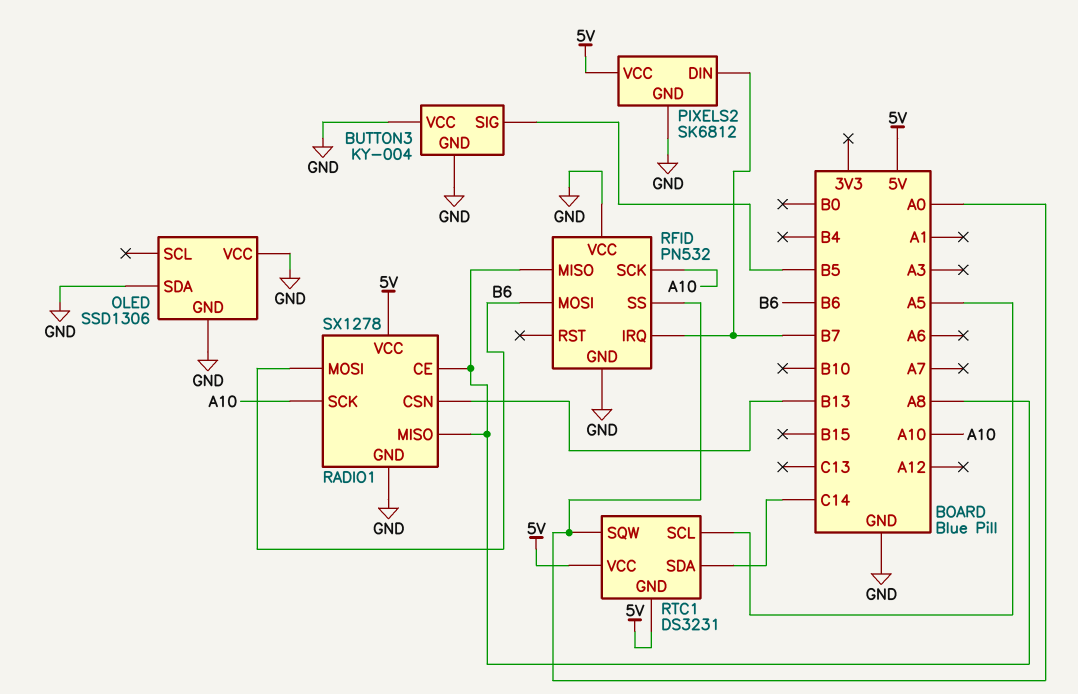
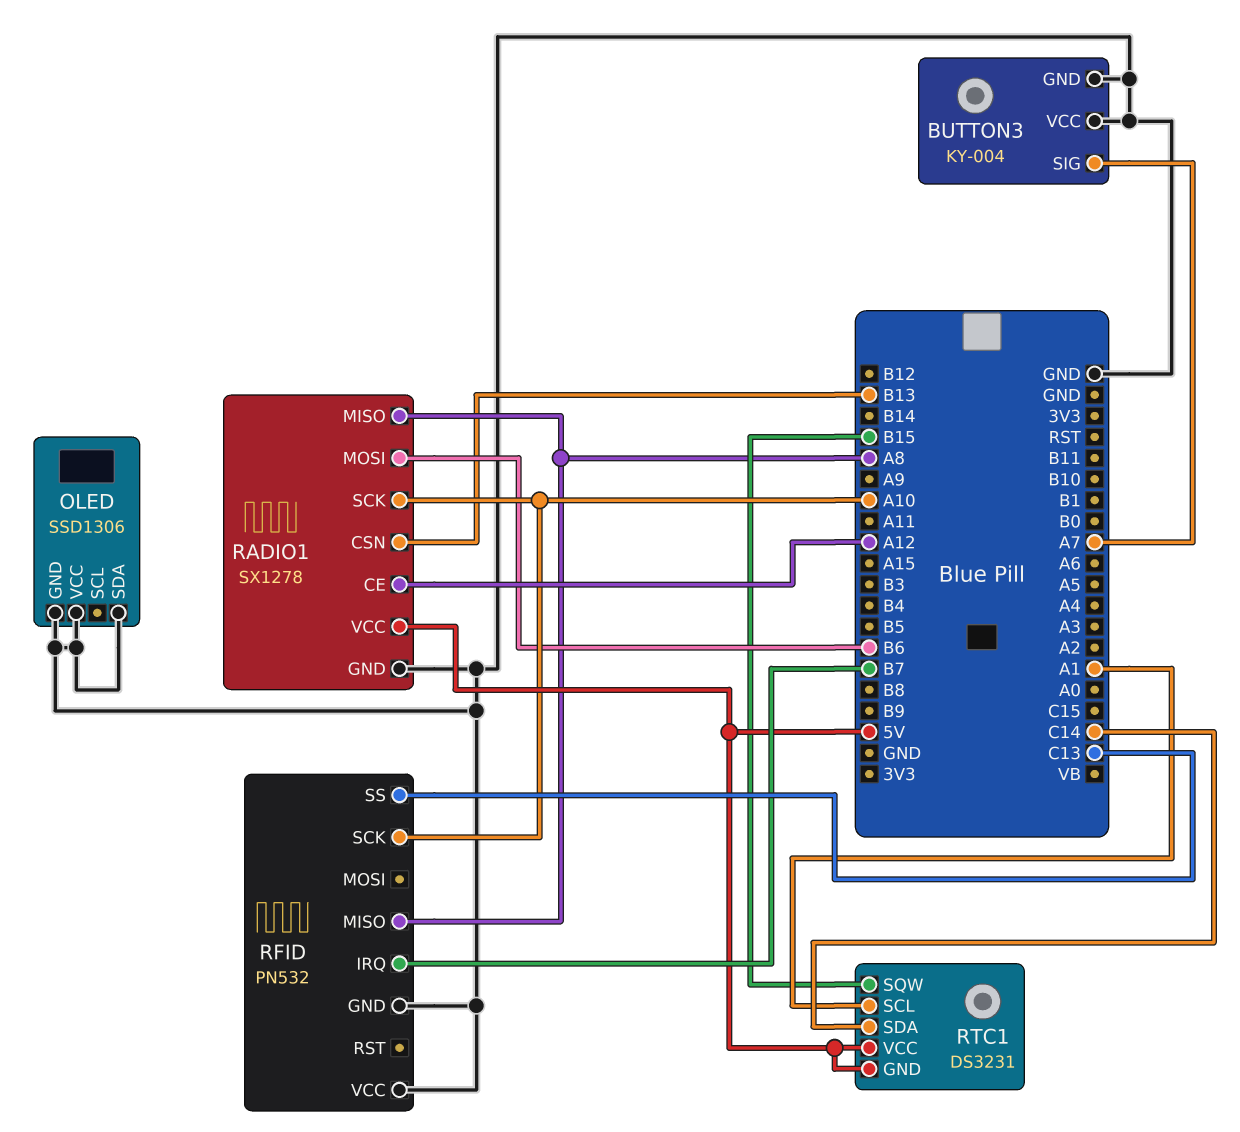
BUTTON3 pin SIG: B5 -> A7
PIXELS2: SK6812 -> none
PIXELS2 pin DIN: B7 -> none
PIXELS2 pin GND: GND -> none
PIXELS2 pin VCC: 5V -> none
RADIO1 pin CE: A8 -> A12
RFID pin MOSI: B6 -> none
RFID pin SS: A0 -> C13
RTC1 pin SCL: A5 -> A1
RTC1 pin SQW: A0 -> B15

